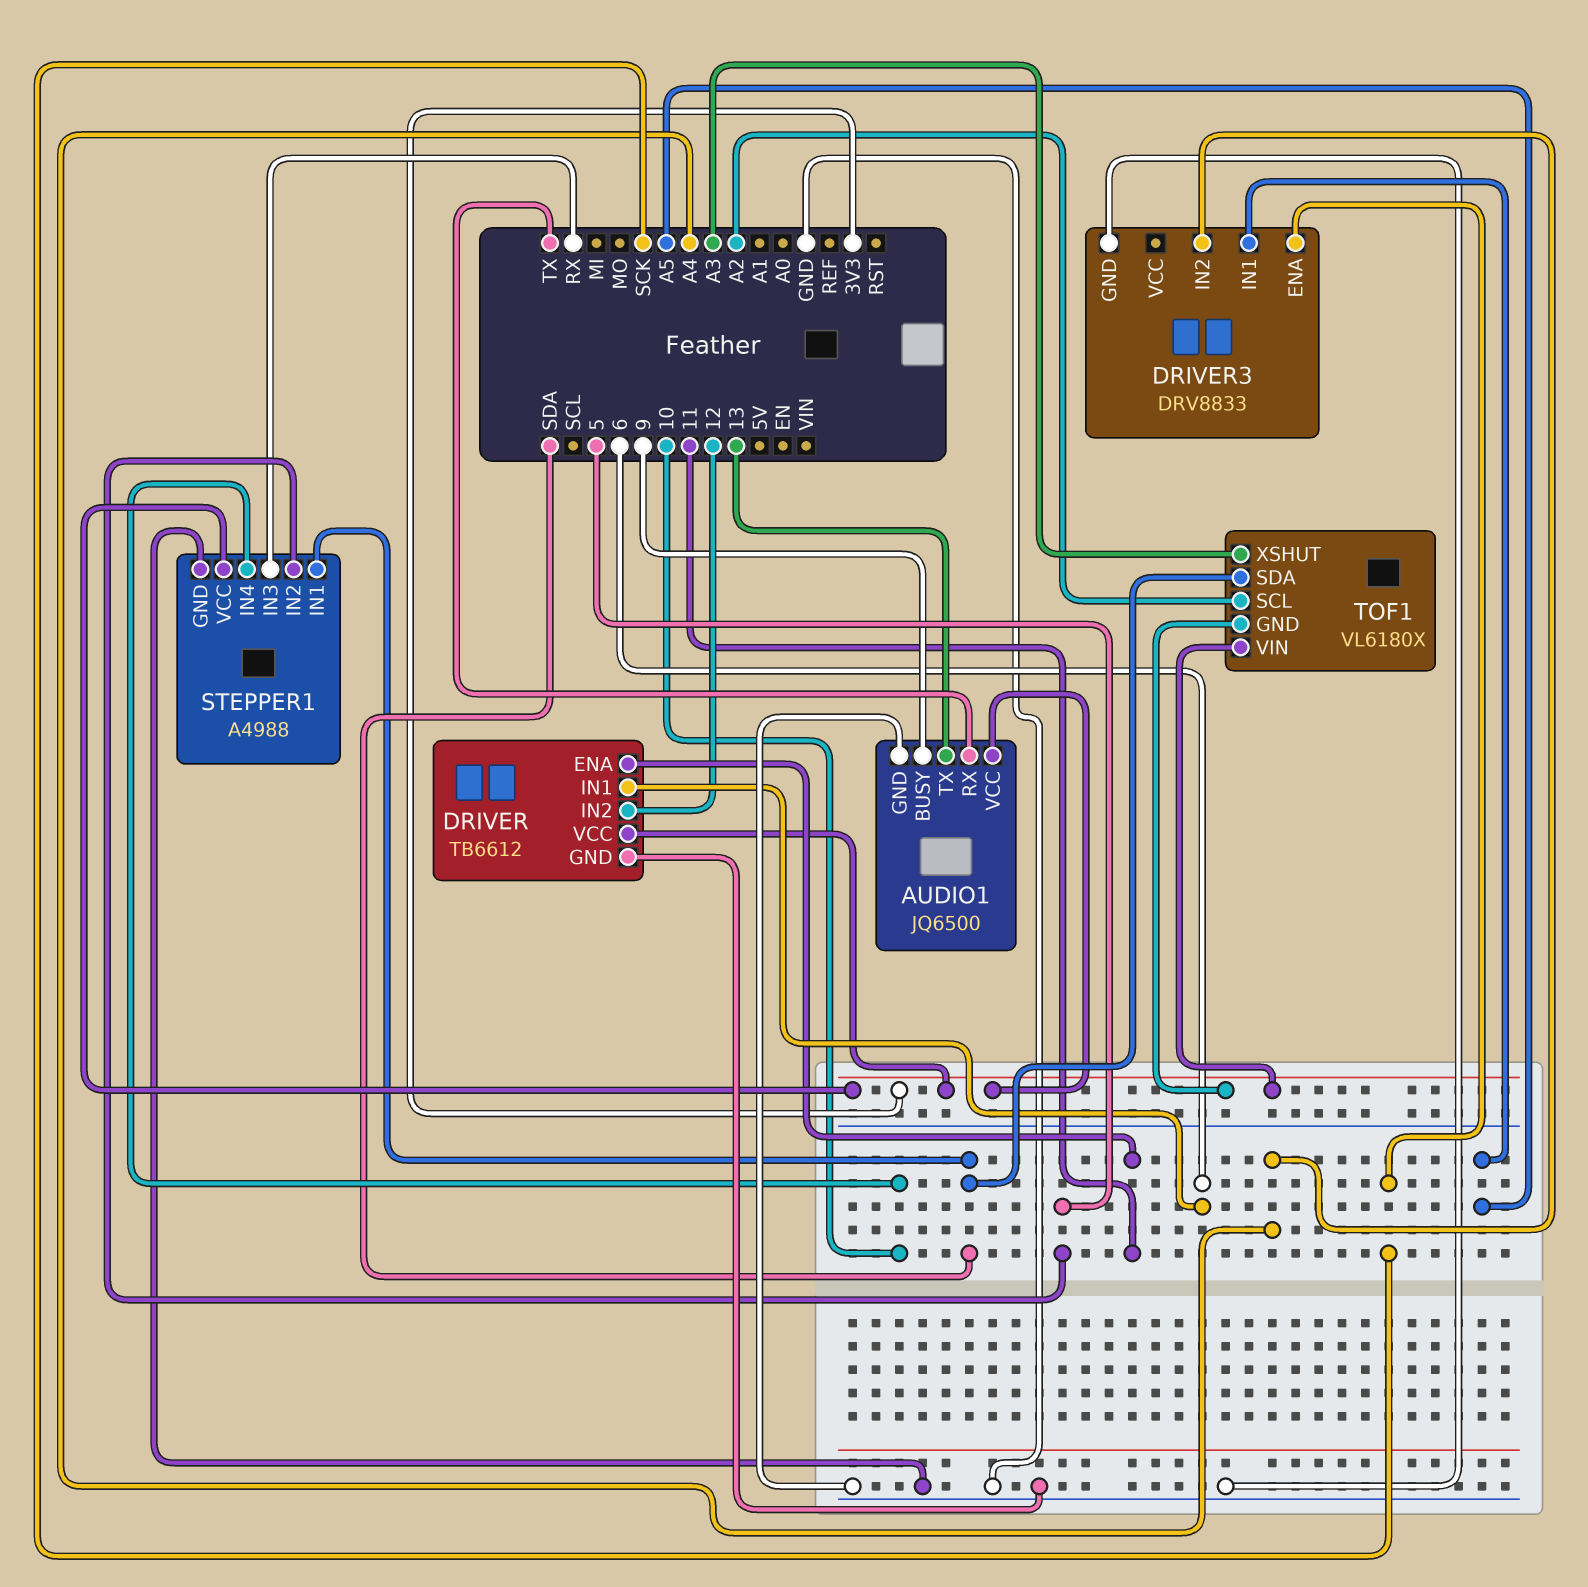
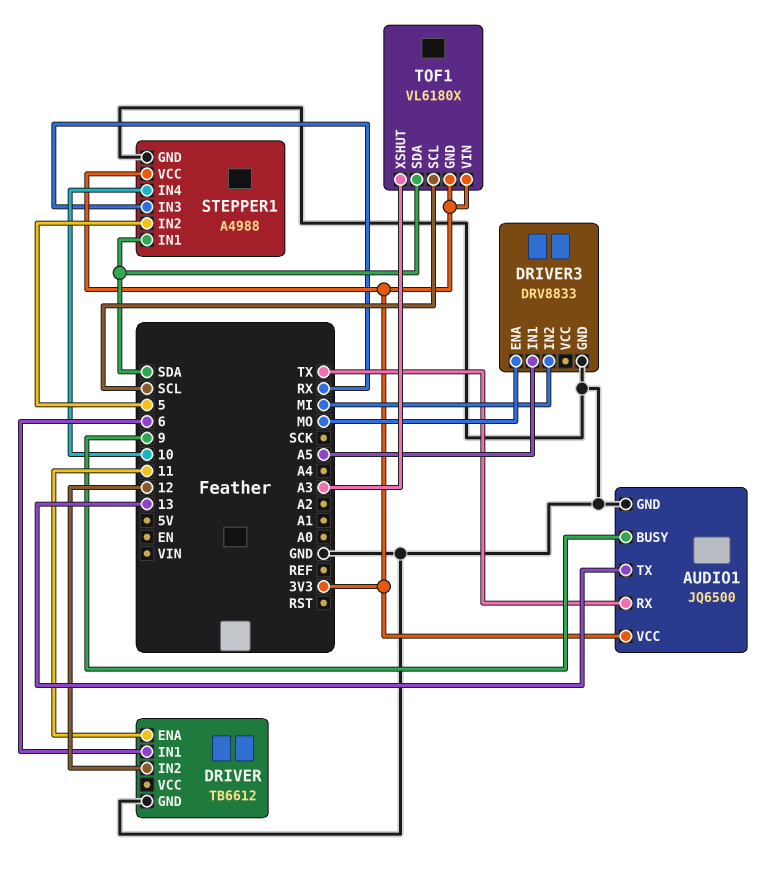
DRIVER pin VCC: 3V3 -> none
DRIVER3 pin ENA: SCK -> MO
DRIVER3 pin IN2: A4 -> MI
TOF1 pin SCL: A2 -> SCL

